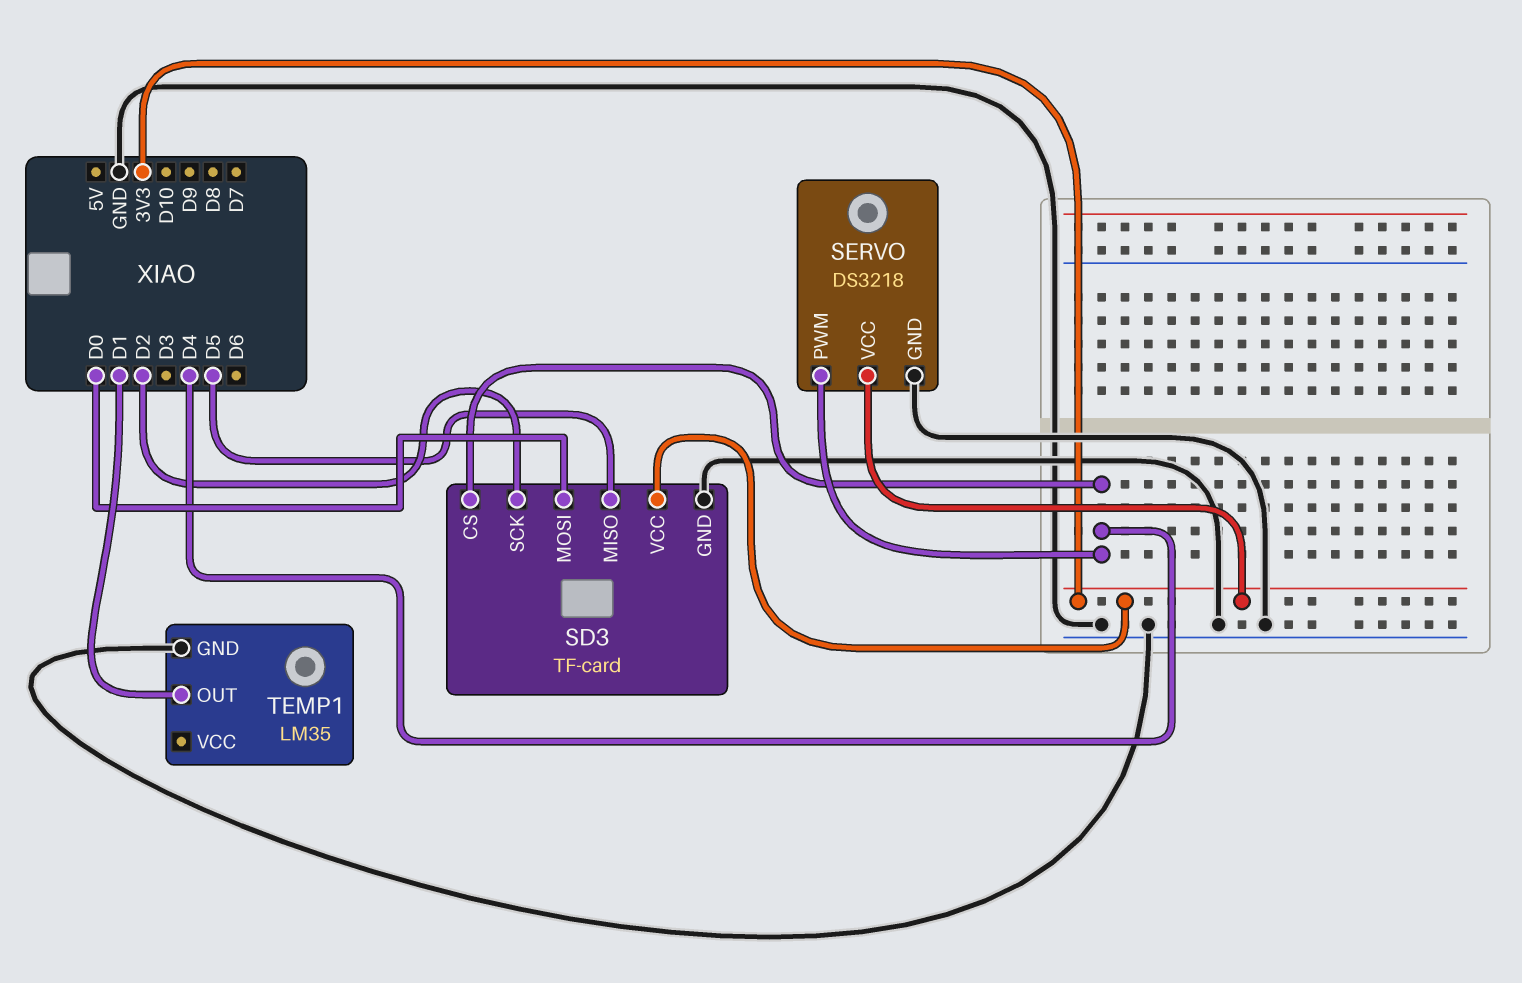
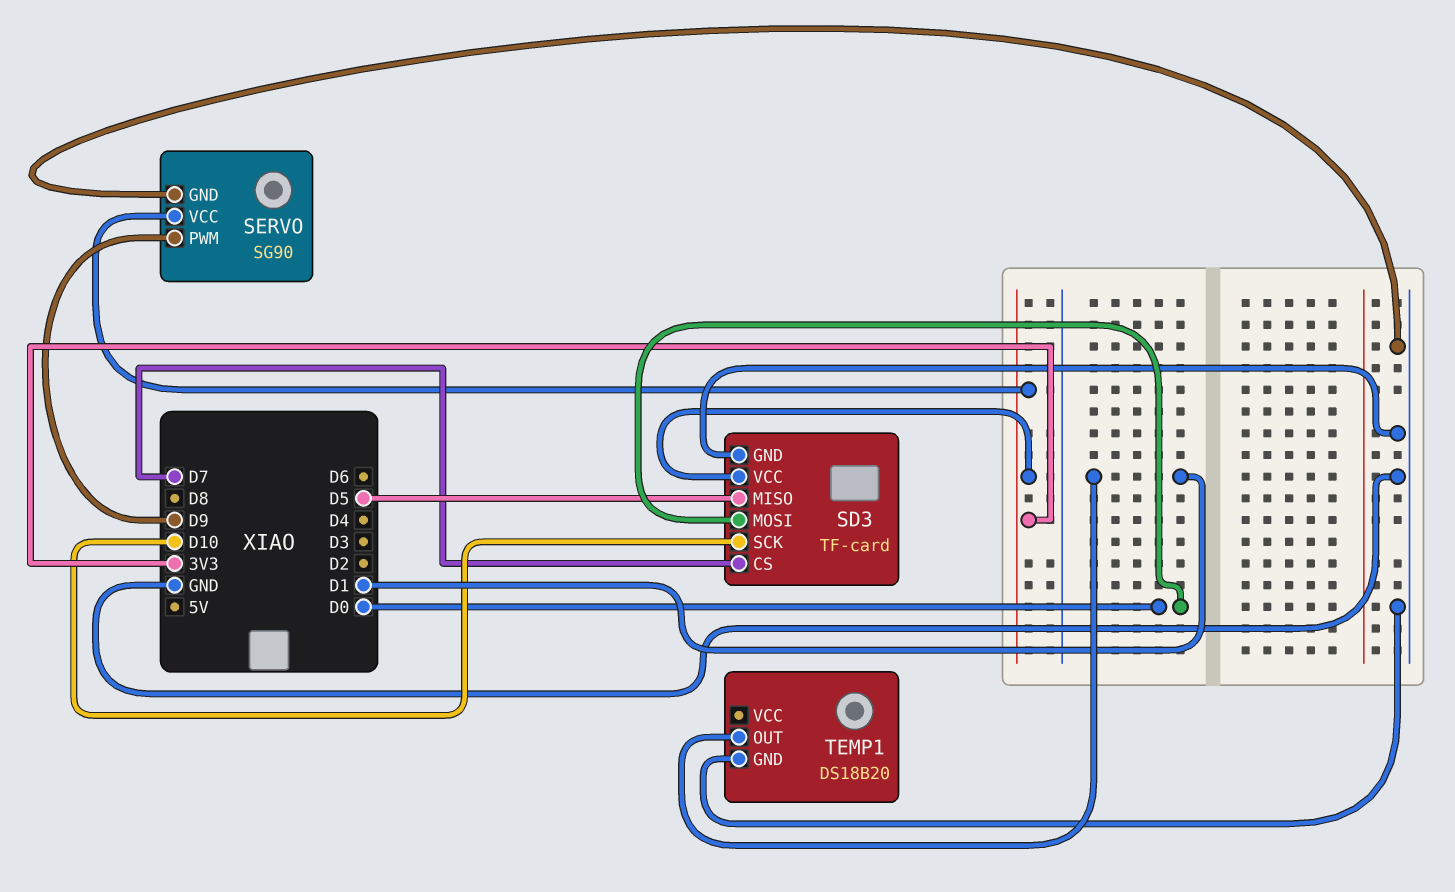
SD3 pin CS: D4 -> D7
SD3 pin SCK: D2 -> D10
SERVO: DS3218 -> SG90
SERVO pin PWM: D4 -> D9
TEMP1: LM35 -> DS18B20

